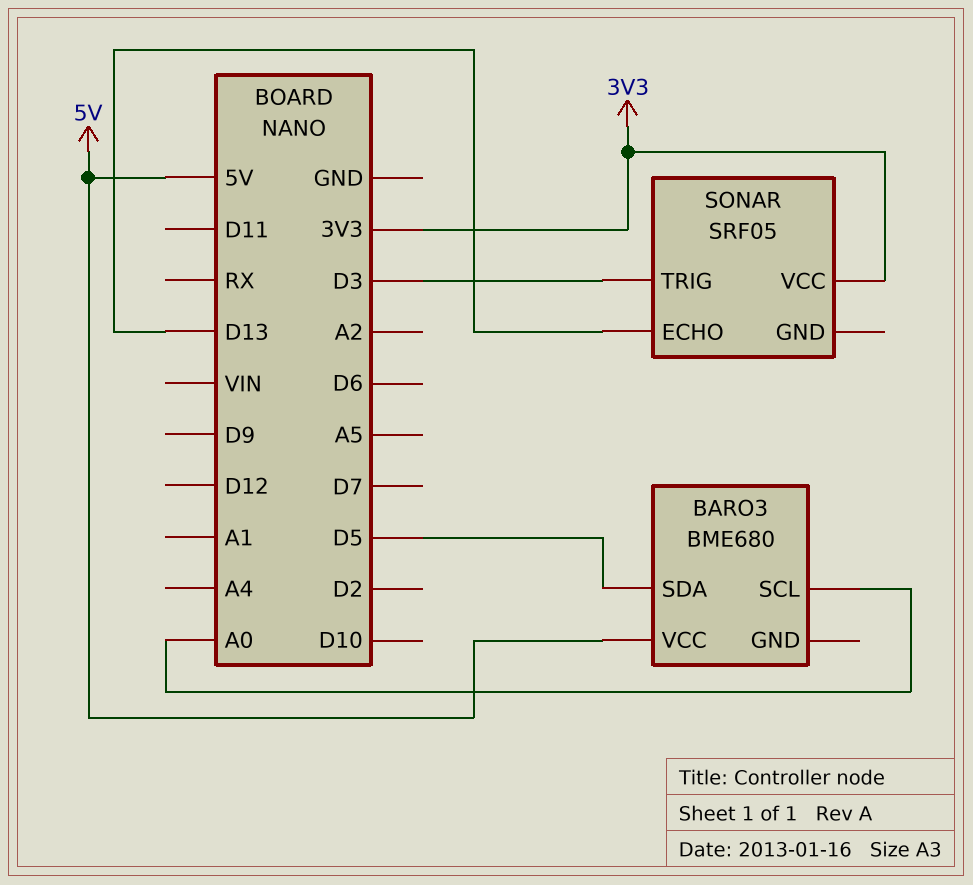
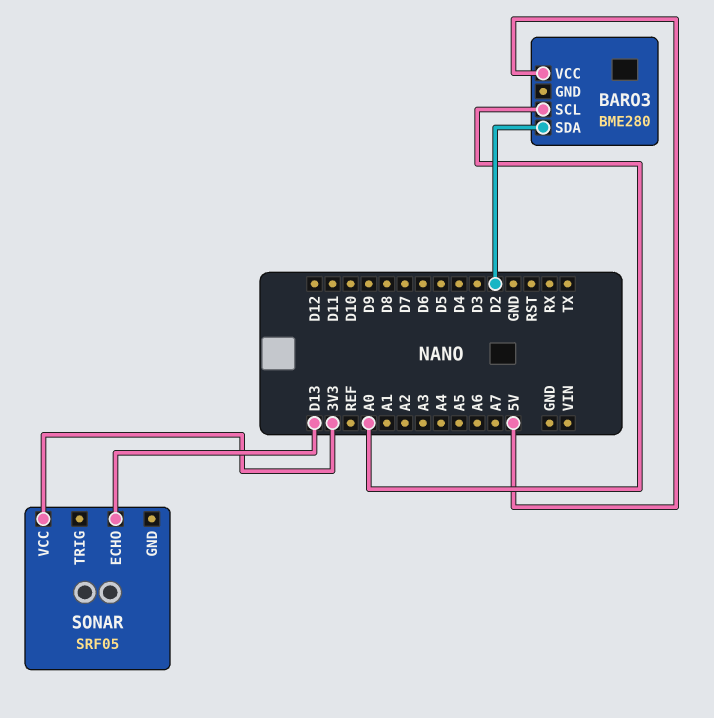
BARO3: BME680 -> BME280
BARO3 pin SDA: D5 -> D2
SONAR pin TRIG: D3 -> none

